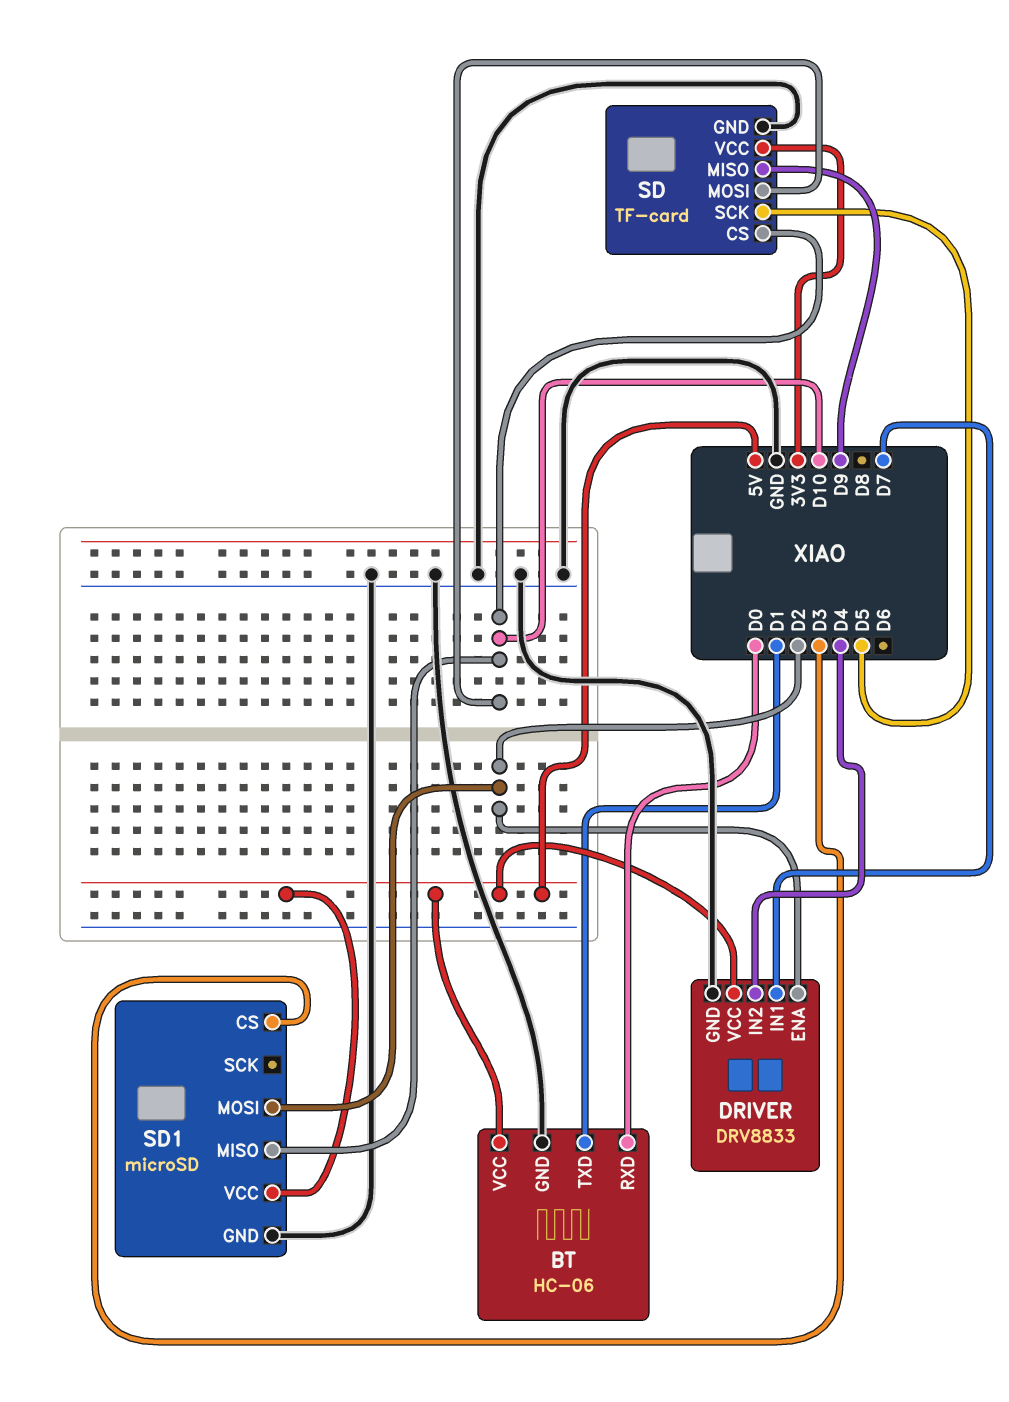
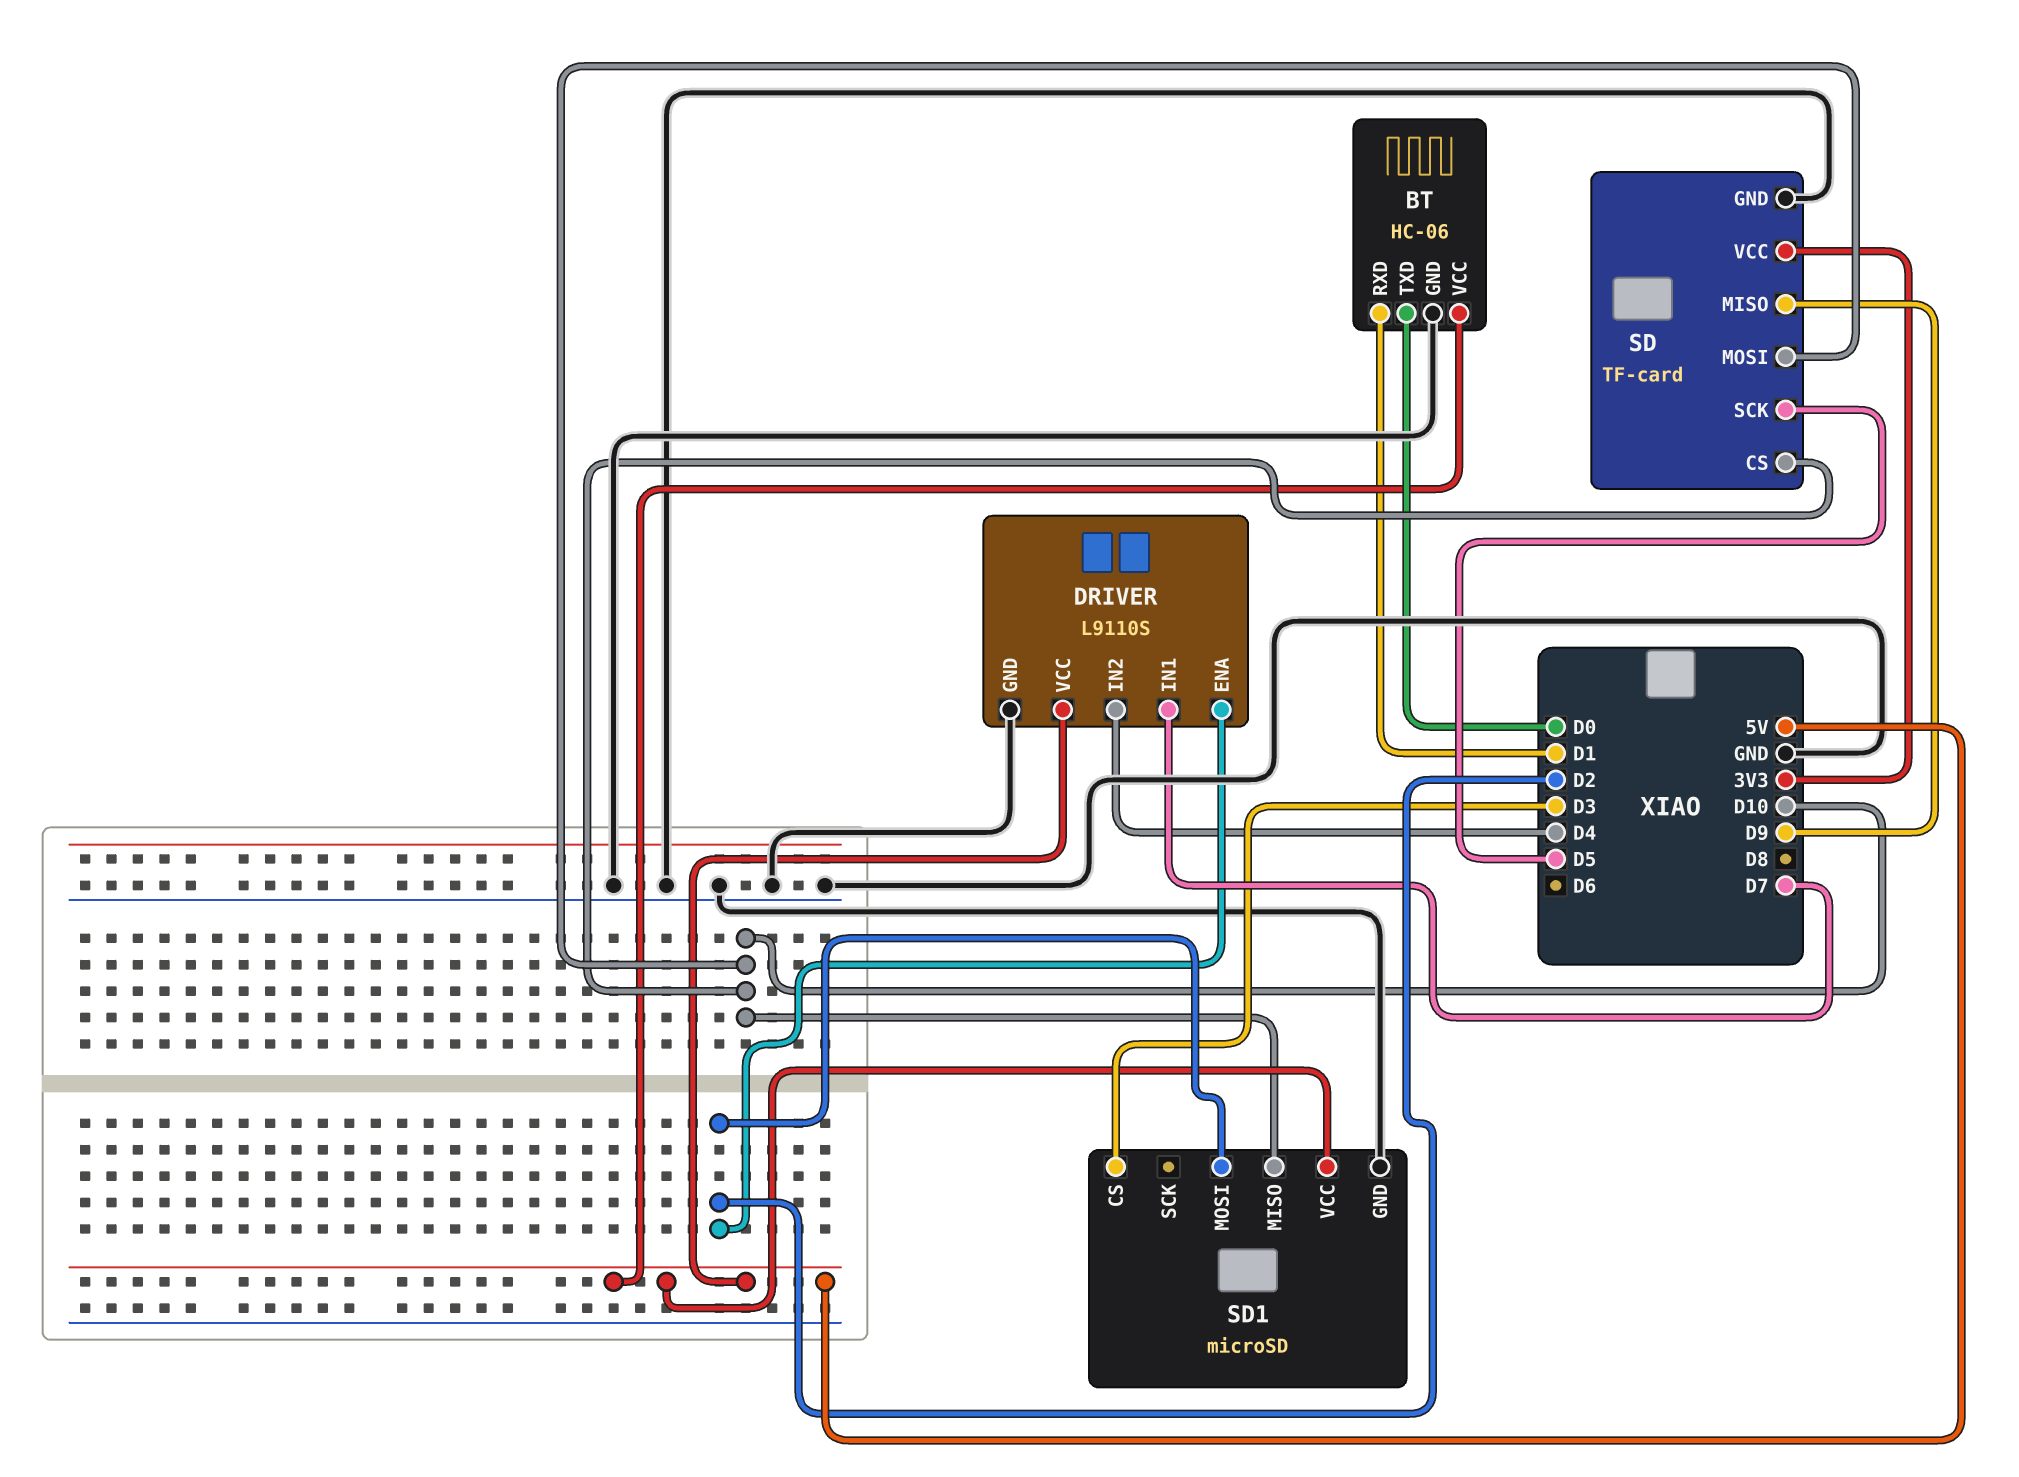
BT pin RXD: D0 -> D1
BT pin TXD: D1 -> D0
DRIVER: DRV8833 -> L9110S

